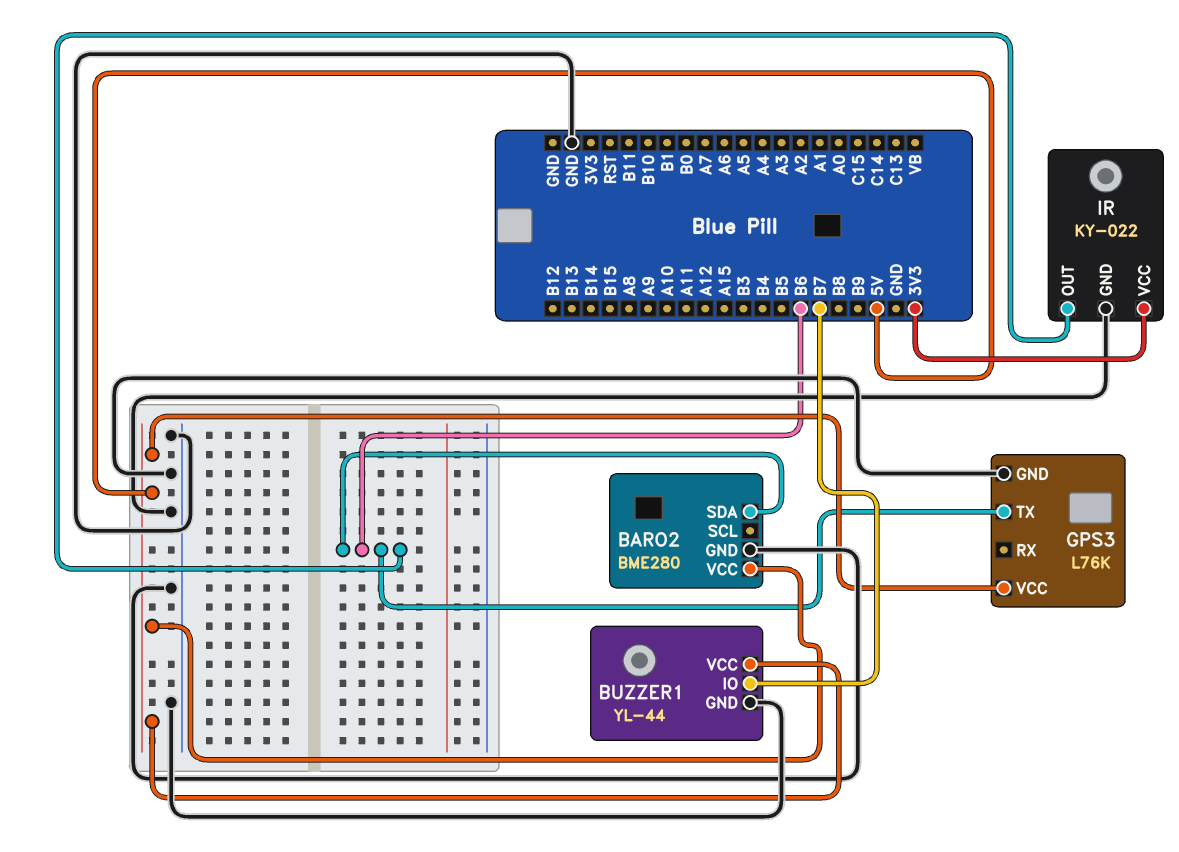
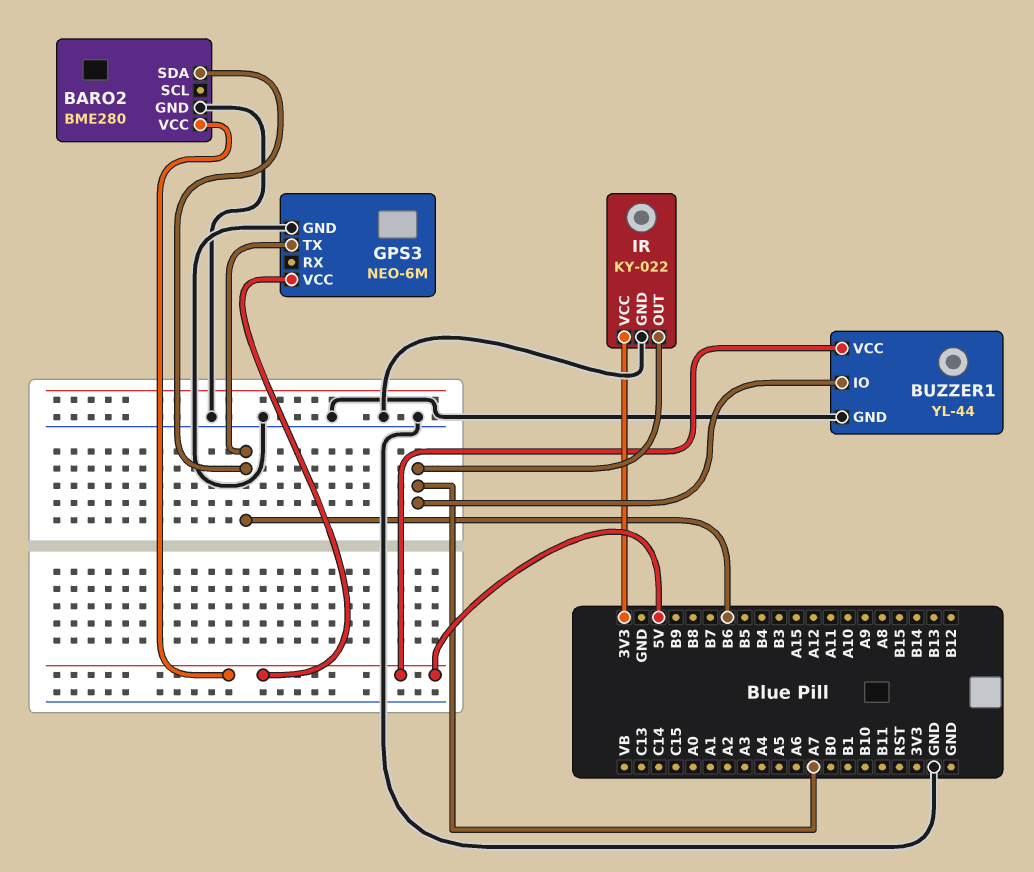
BUZZER1 pin IO: B7 -> A7
GPS3: L76K -> NEO-6M
IR pin OUT: B6 -> A7

